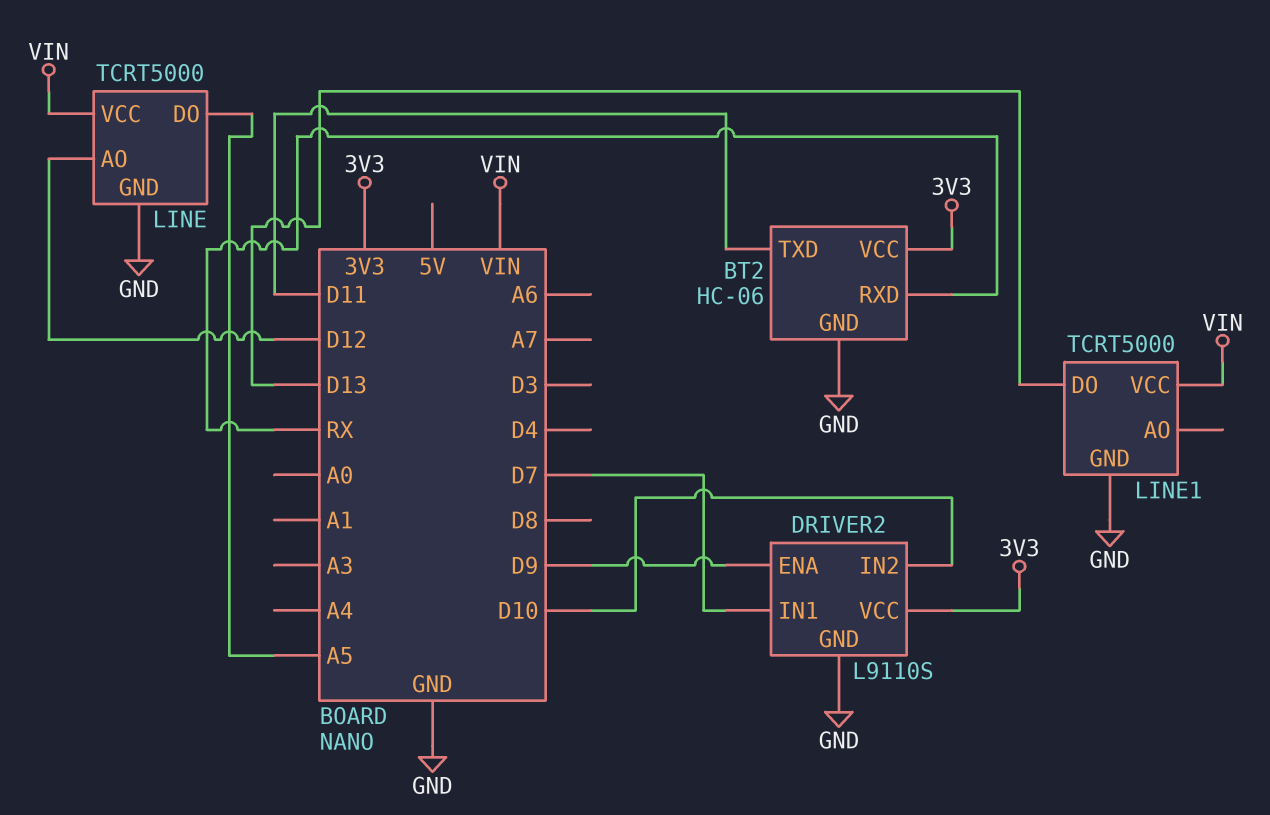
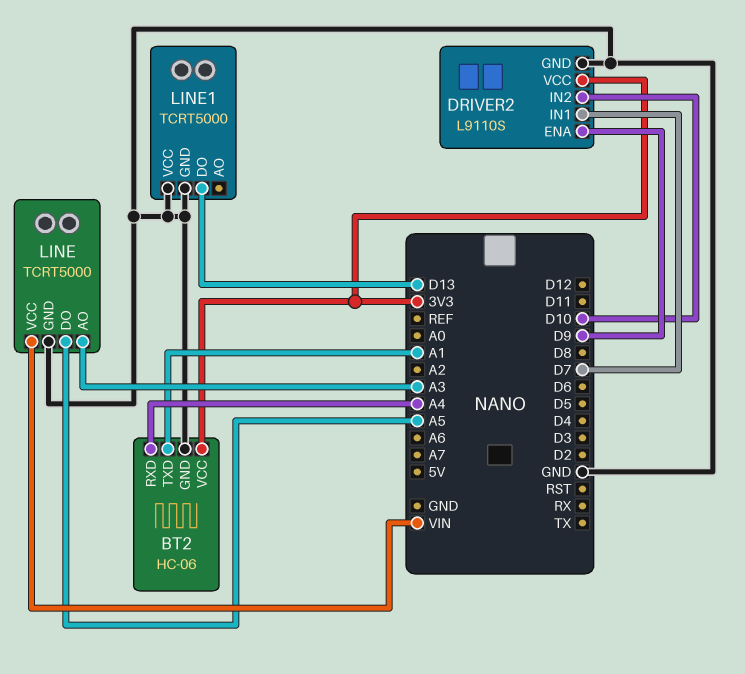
BT2 pin RXD: RX -> A4
BT2 pin TXD: D11 -> A1
LINE pin AO: D12 -> A3
LINE1 pin VCC: VIN -> GND

